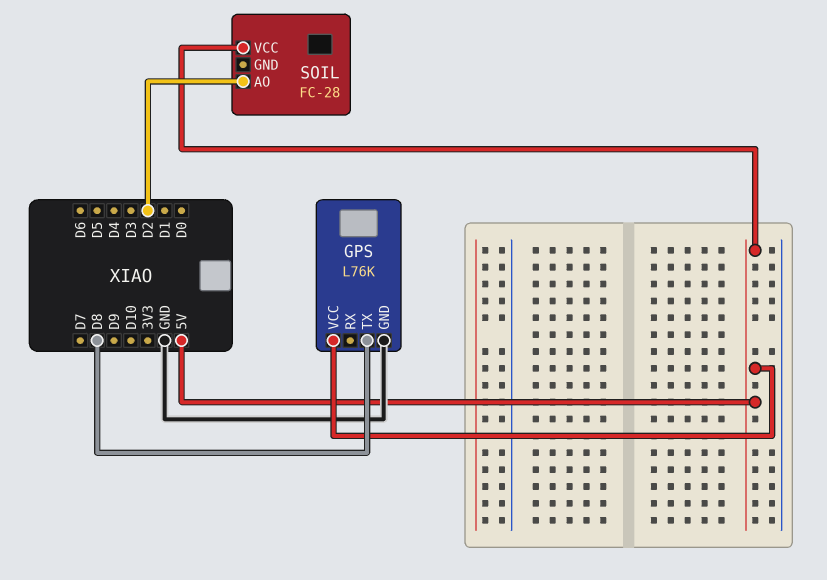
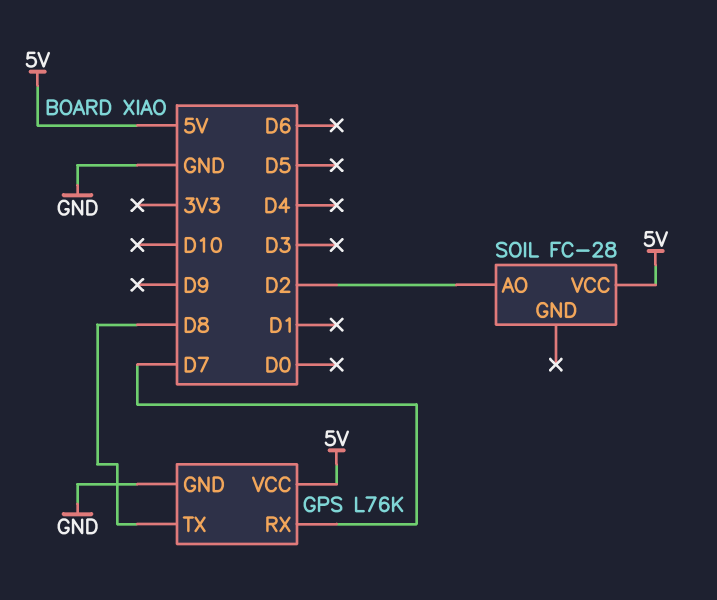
GPS pin RX: none -> D7

